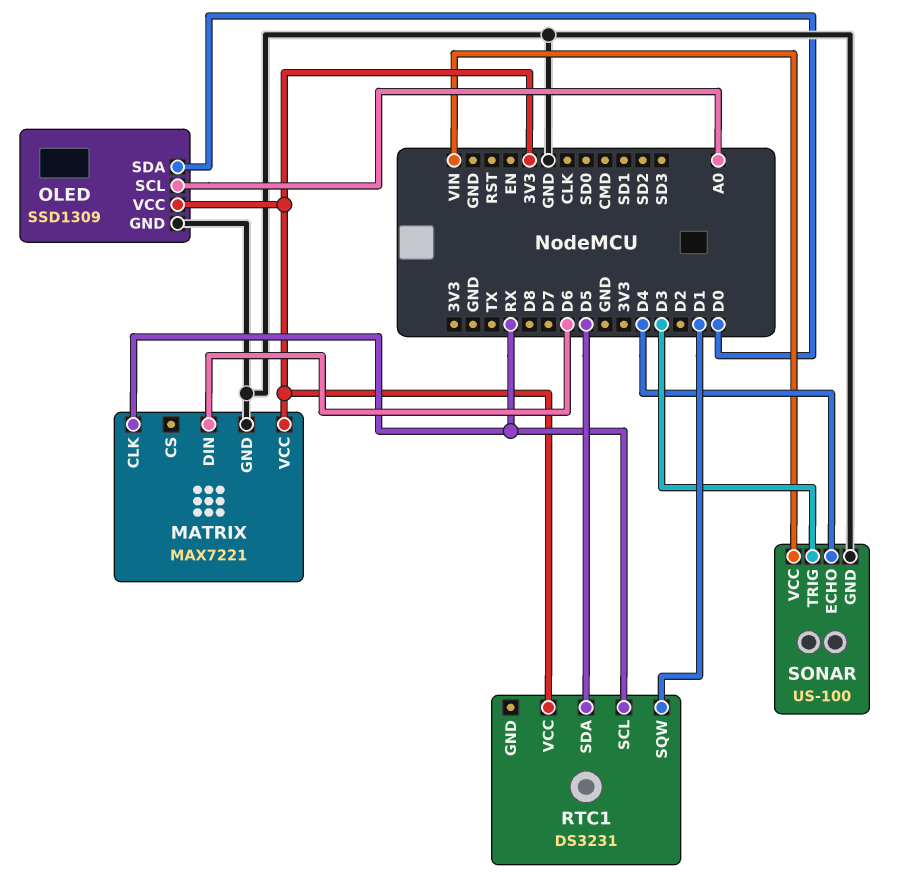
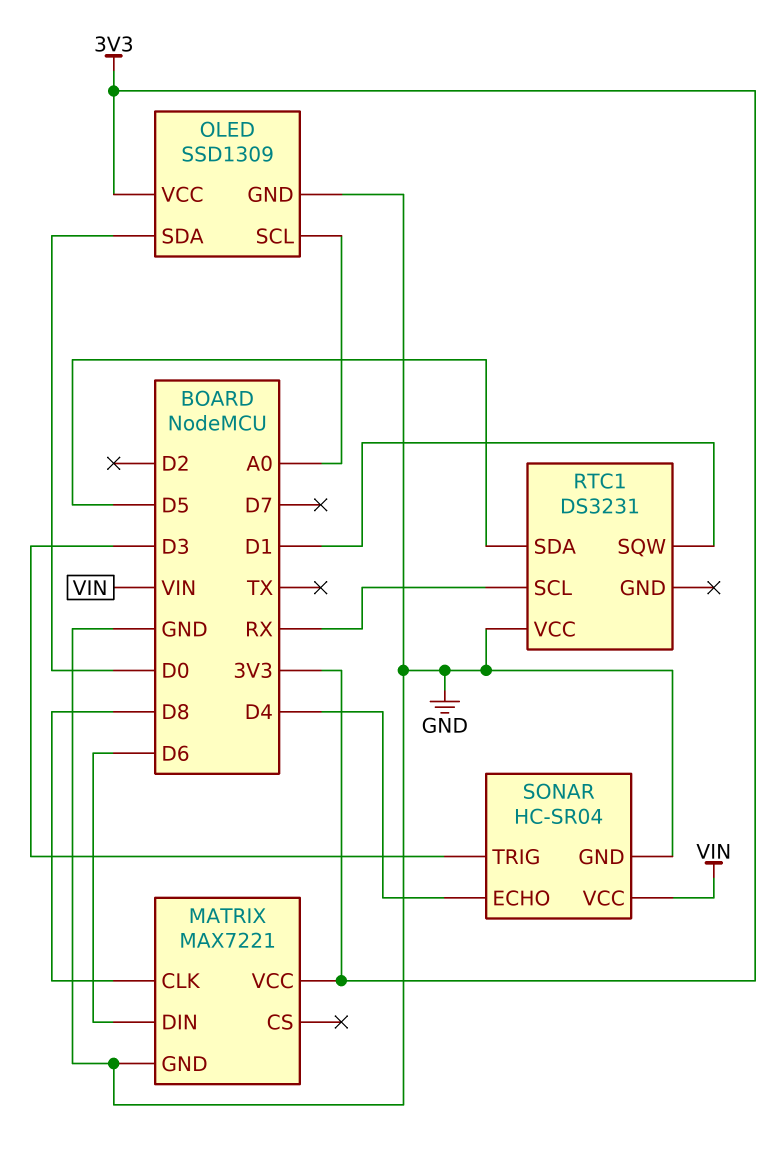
MATRIX pin CLK: RX -> D8
RTC1 pin VCC: 3V3 -> GND
SONAR: US-100 -> HC-SR04

